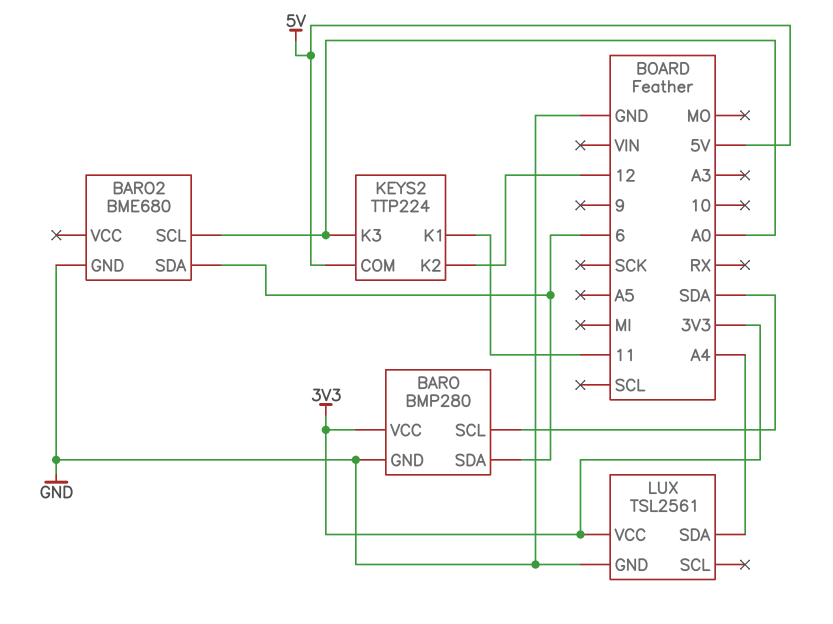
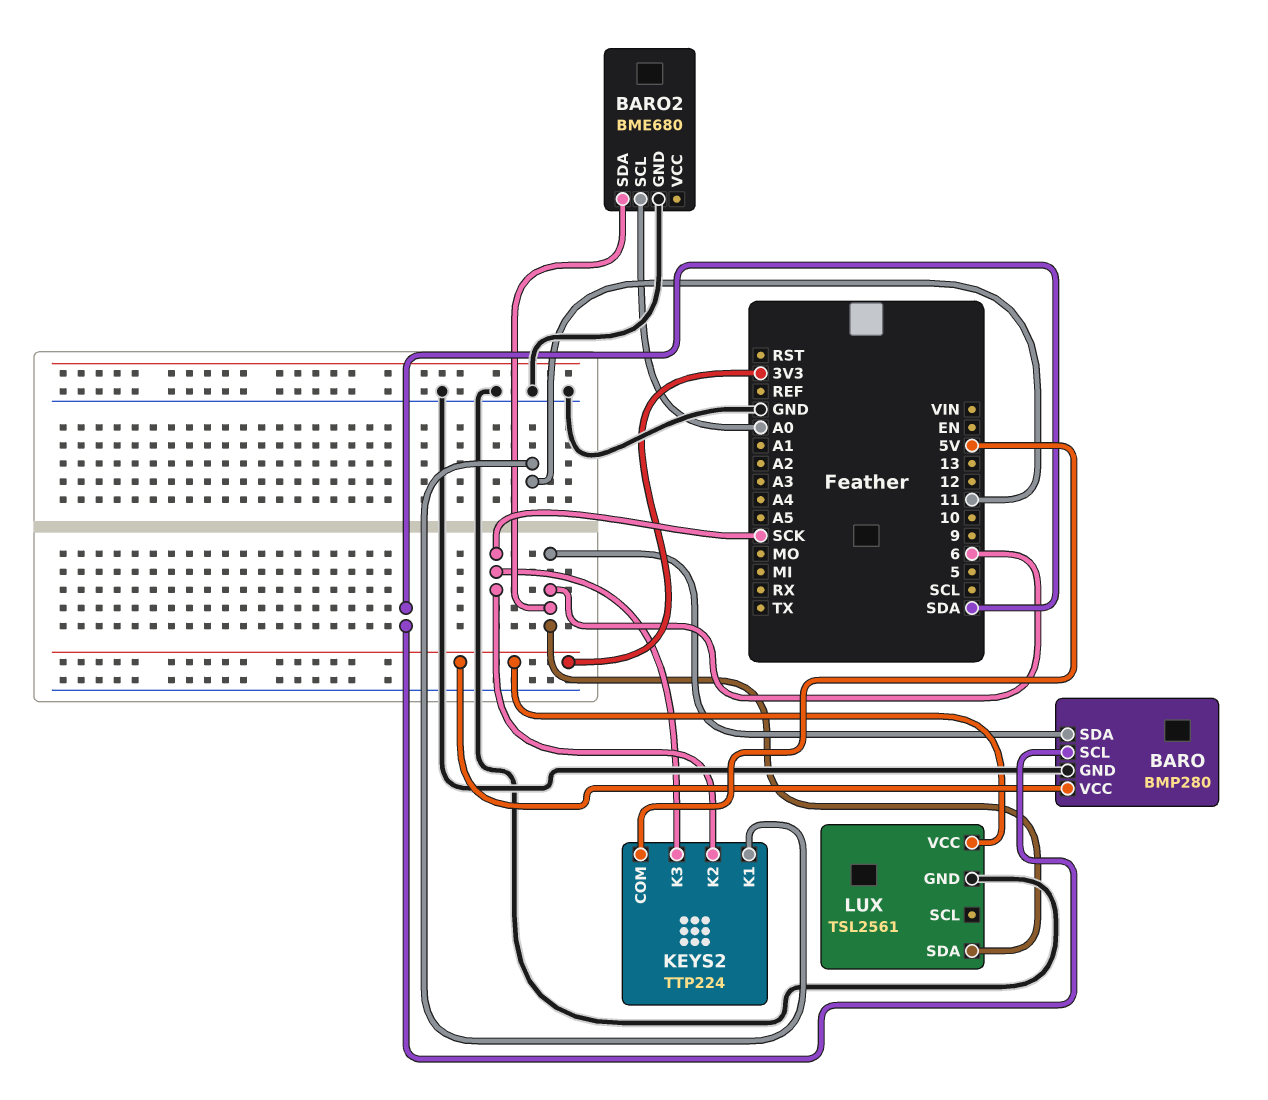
KEYS2 pin K2: 12 -> SCK
KEYS2 pin K3: A0 -> SCK
LUX pin SDA: A4 -> 6

